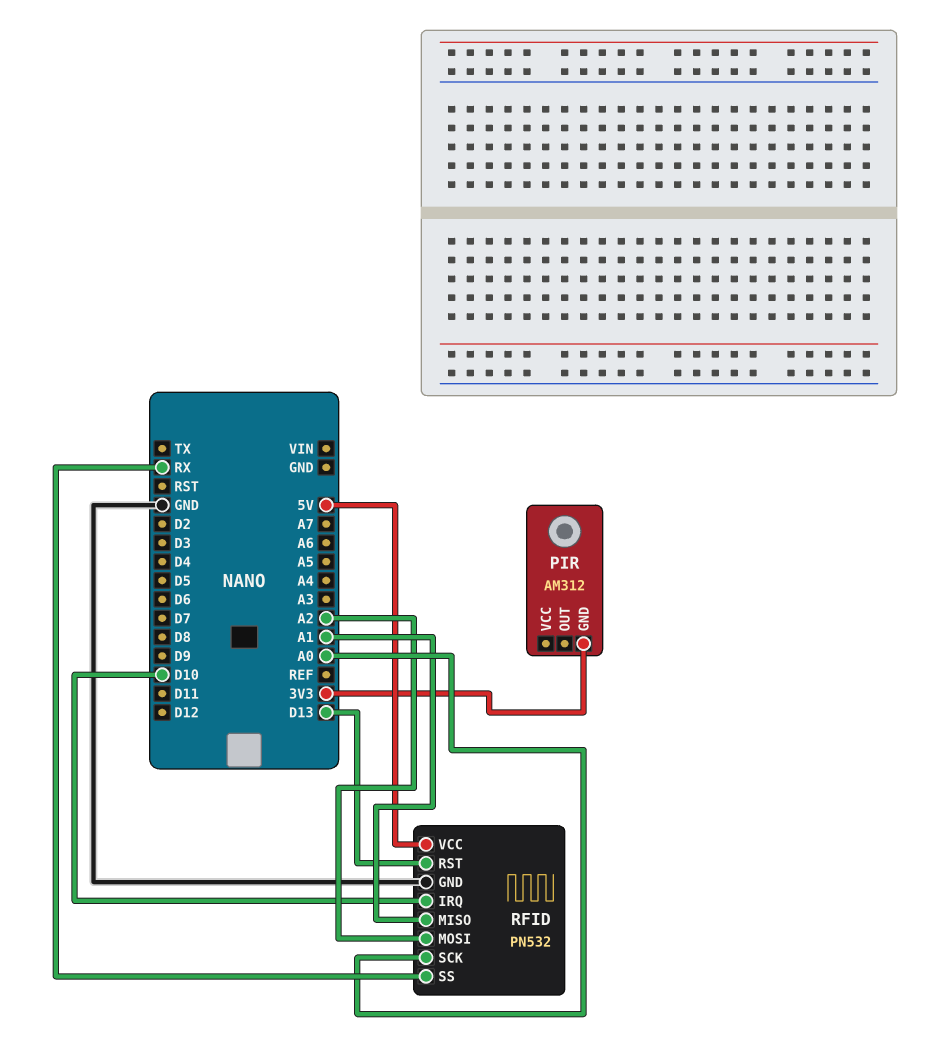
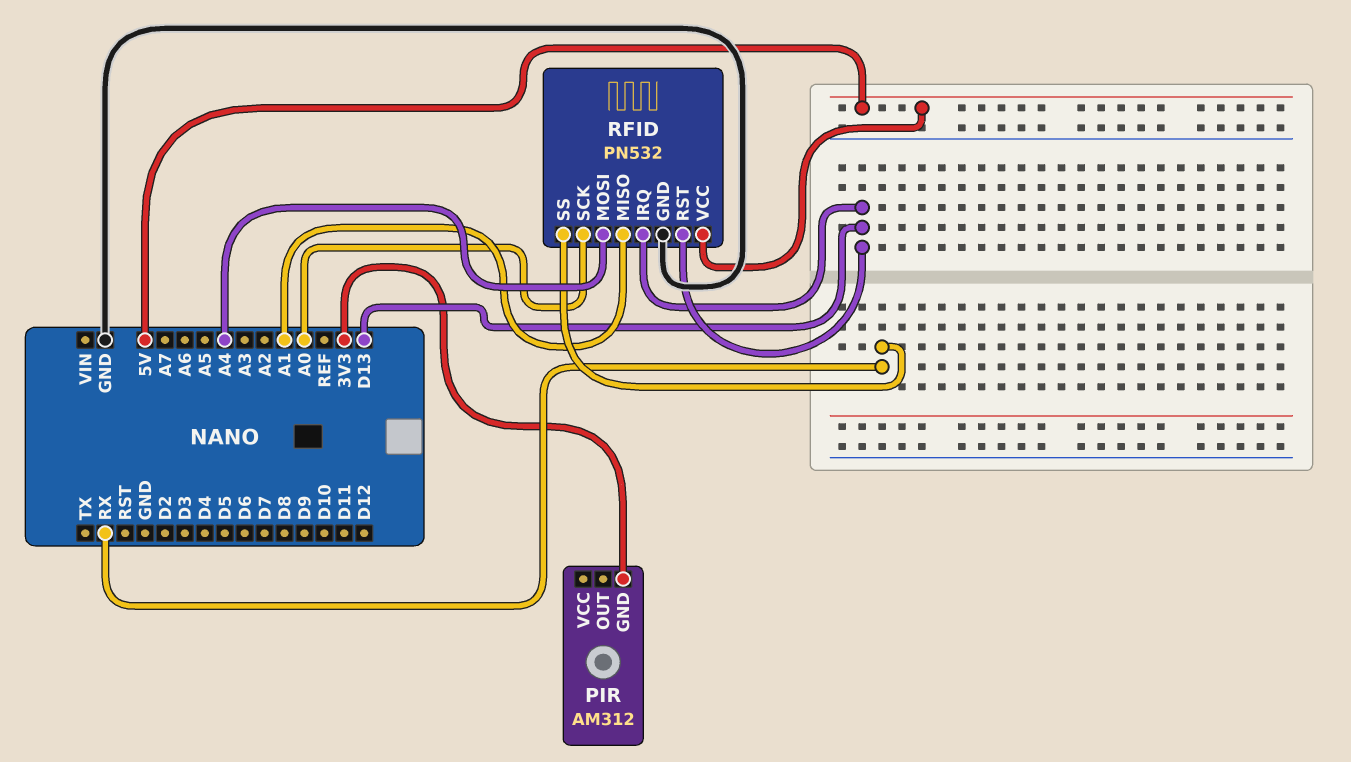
RFID pin IRQ: D10 -> D13
RFID pin MOSI: A2 -> A4

